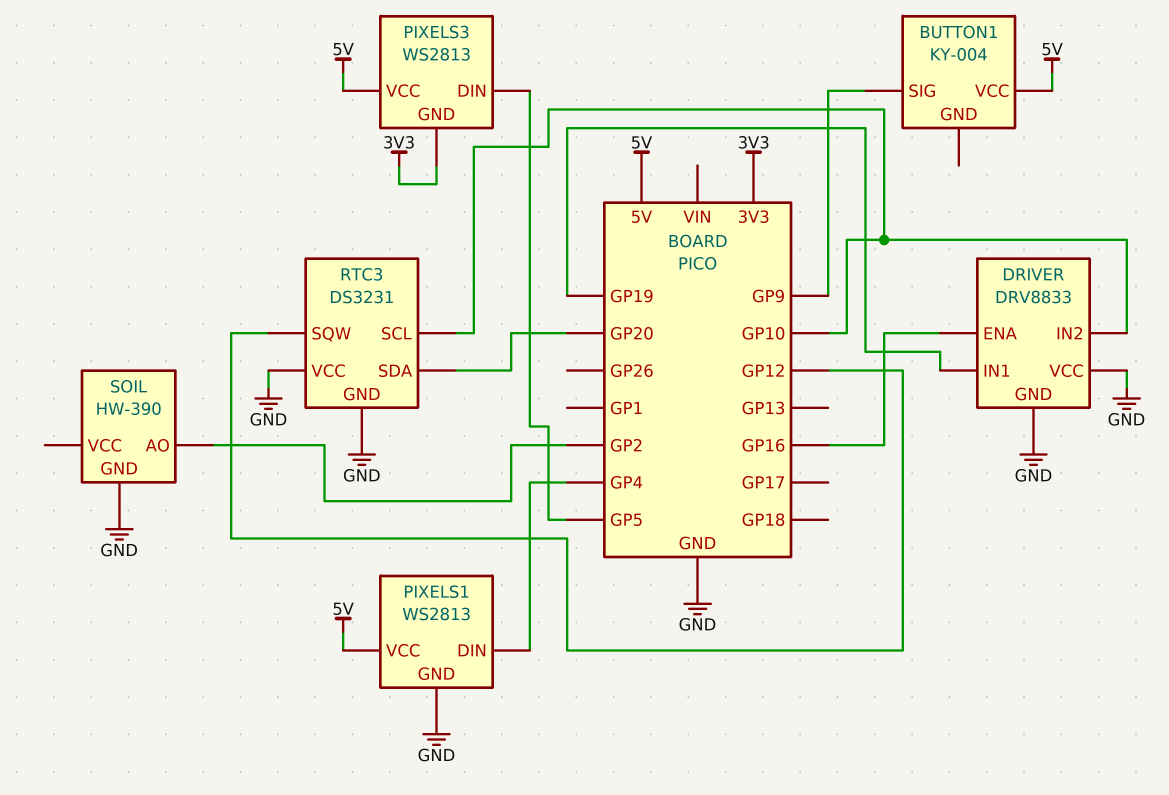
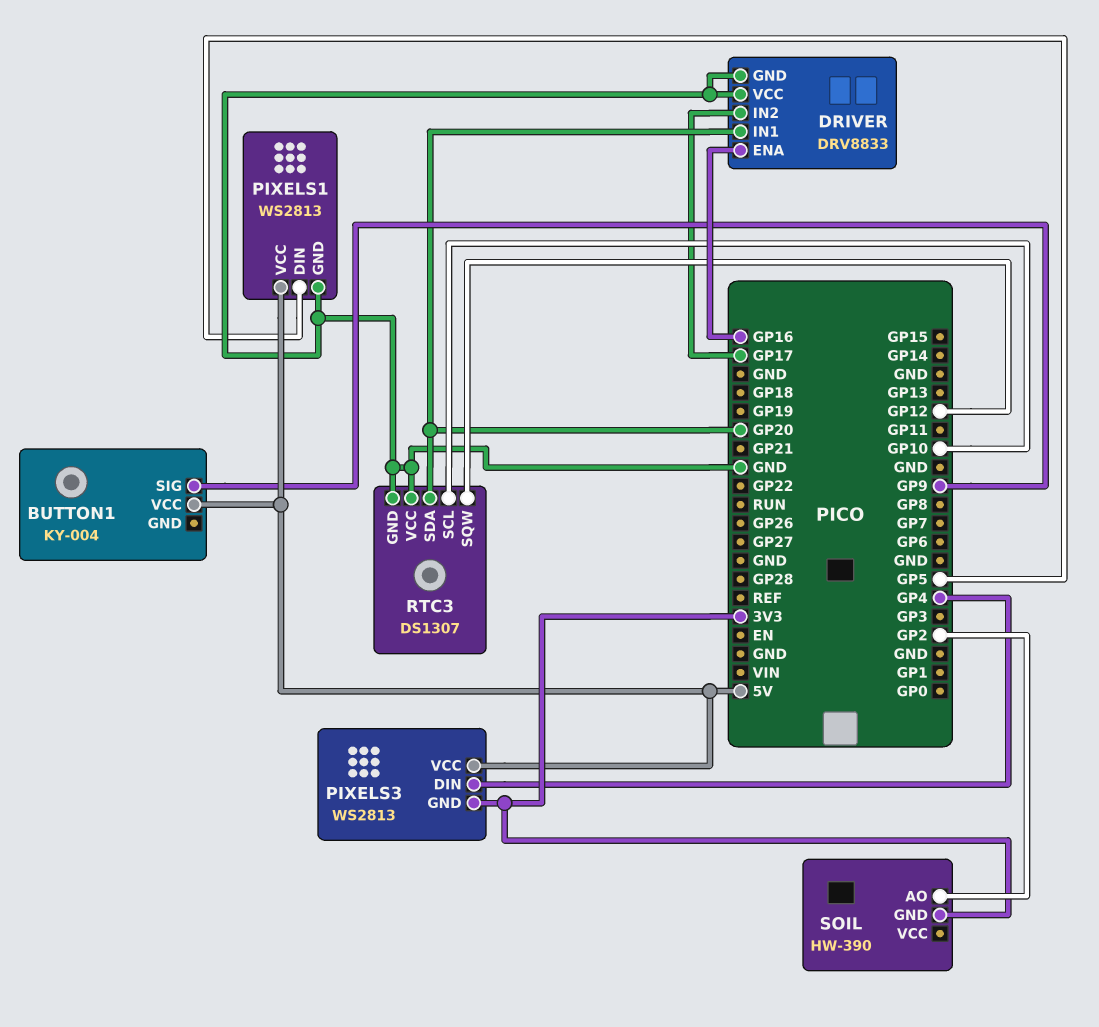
DRIVER pin IN1: GP19 -> GP20
DRIVER pin IN2: GP10 -> GP17
PIXELS1 pin DIN: GP4 -> GP5
PIXELS3 pin DIN: GP5 -> GP4
RTC3: DS3231 -> DS1307
SOIL pin GND: GND -> 3V3

